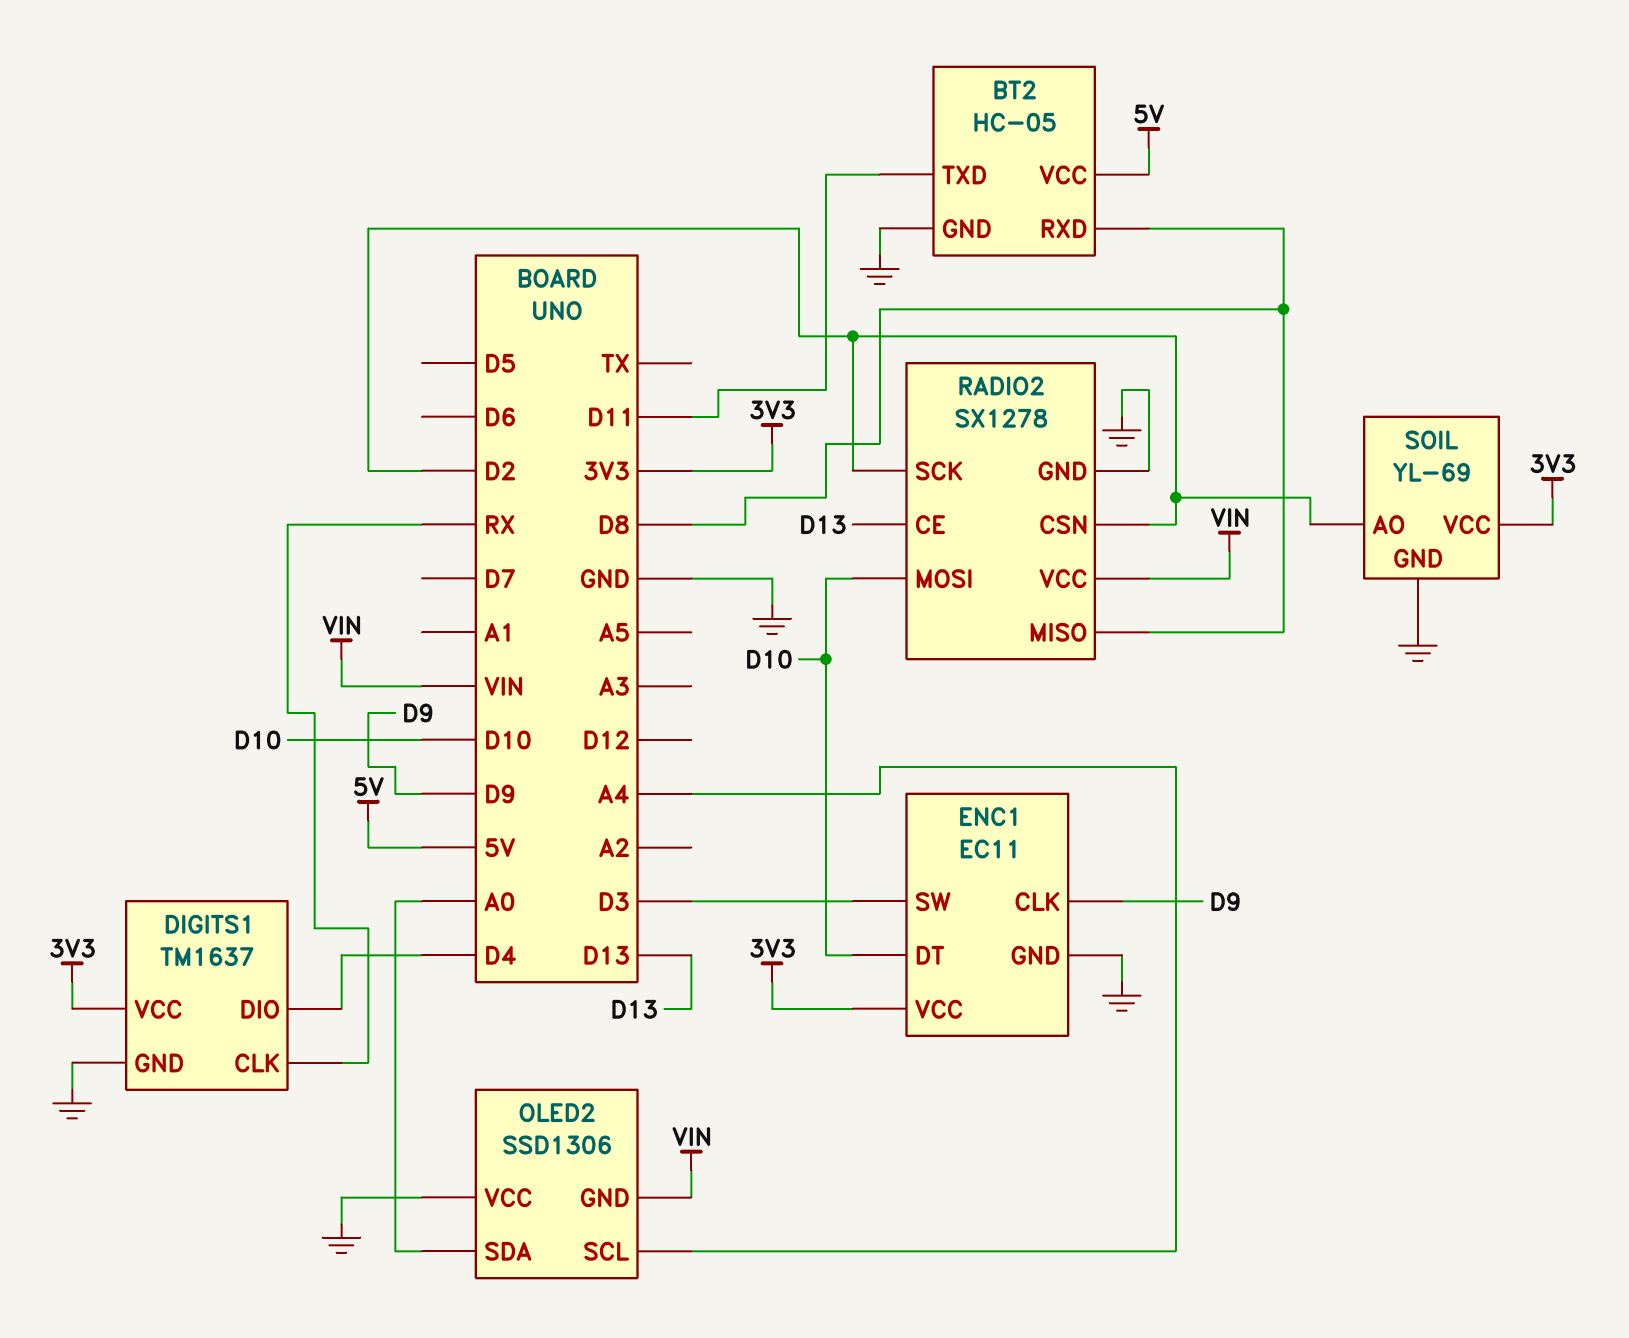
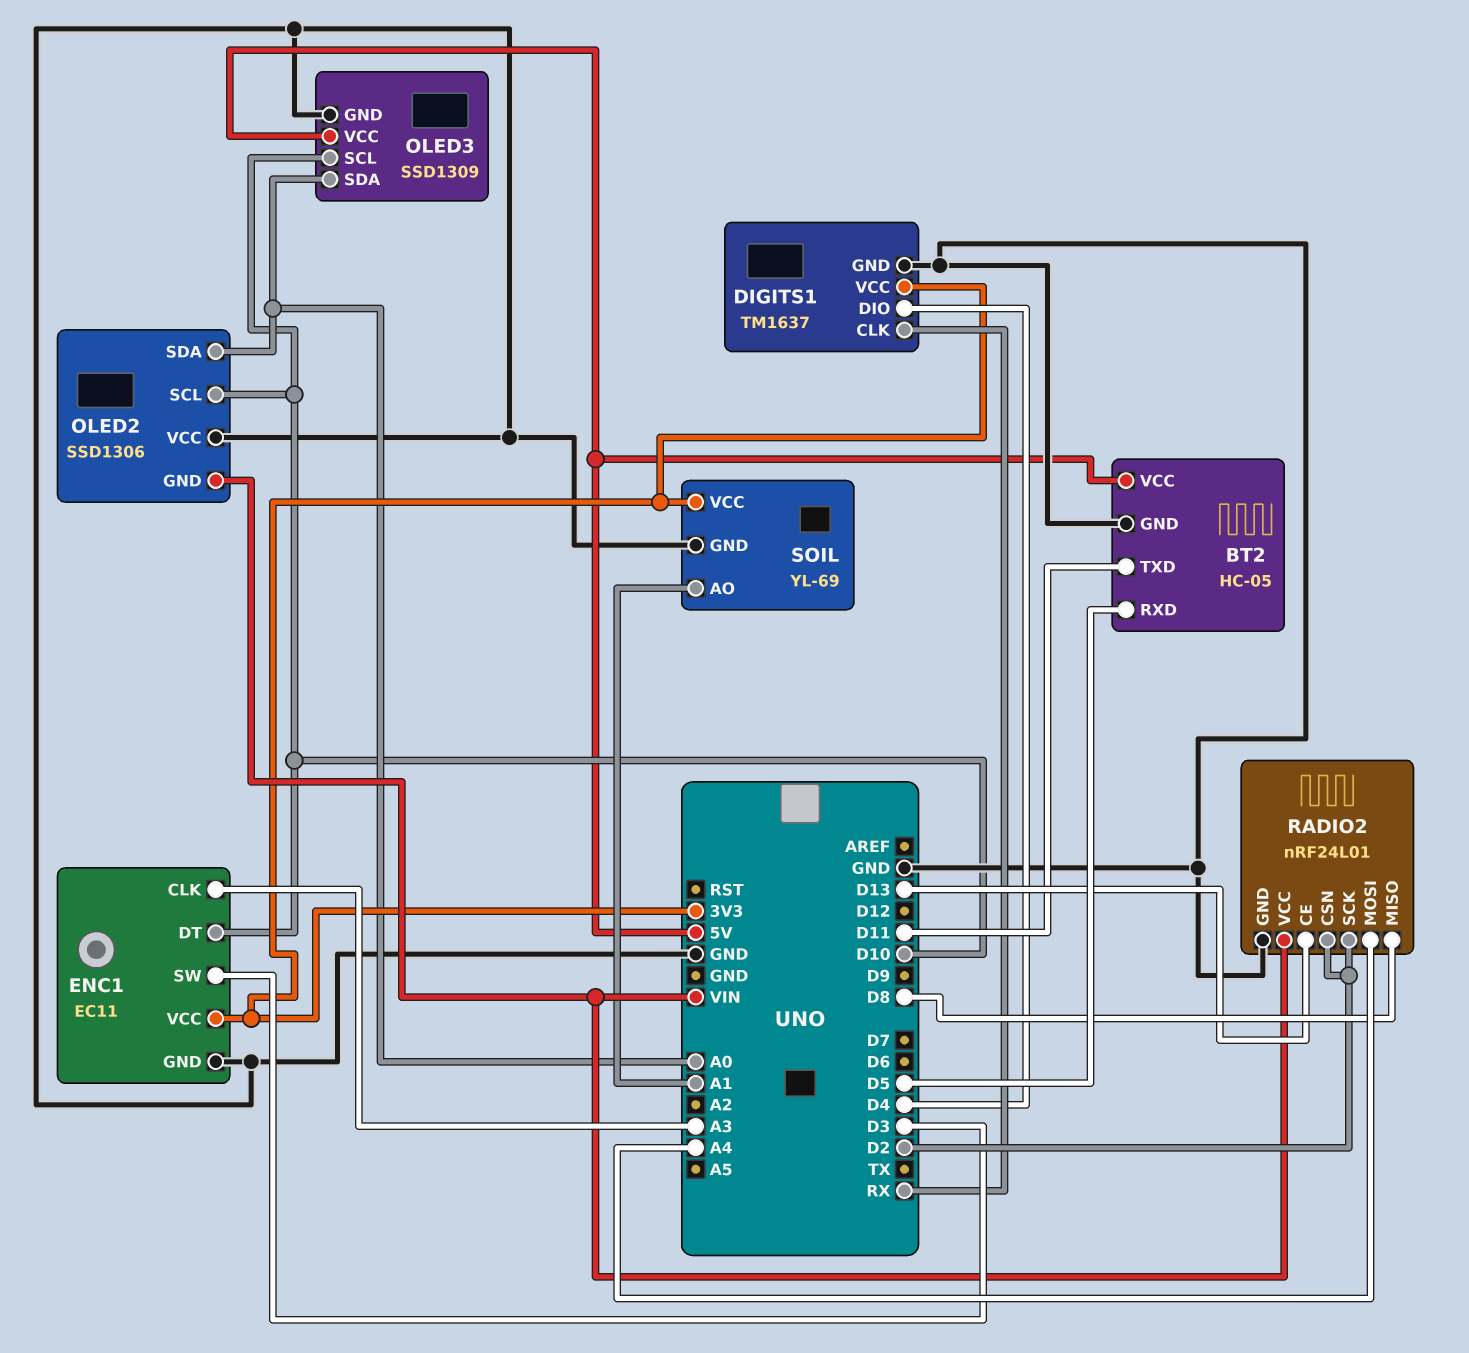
BT2 pin RXD: D8 -> D5
ENC1 pin CLK: D9 -> A3
OLED2 pin SCL: A4 -> D10
OLED3: none -> SSD1309
OLED3 pin GND: none -> GND
OLED3 pin SCL: none -> D10
OLED3 pin SDA: none -> A0
OLED3 pin VCC: none -> 5V
RADIO2: SX1278 -> nRF24L01
RADIO2 pin MOSI: D10 -> A4
SOIL pin AO: D2 -> A1

